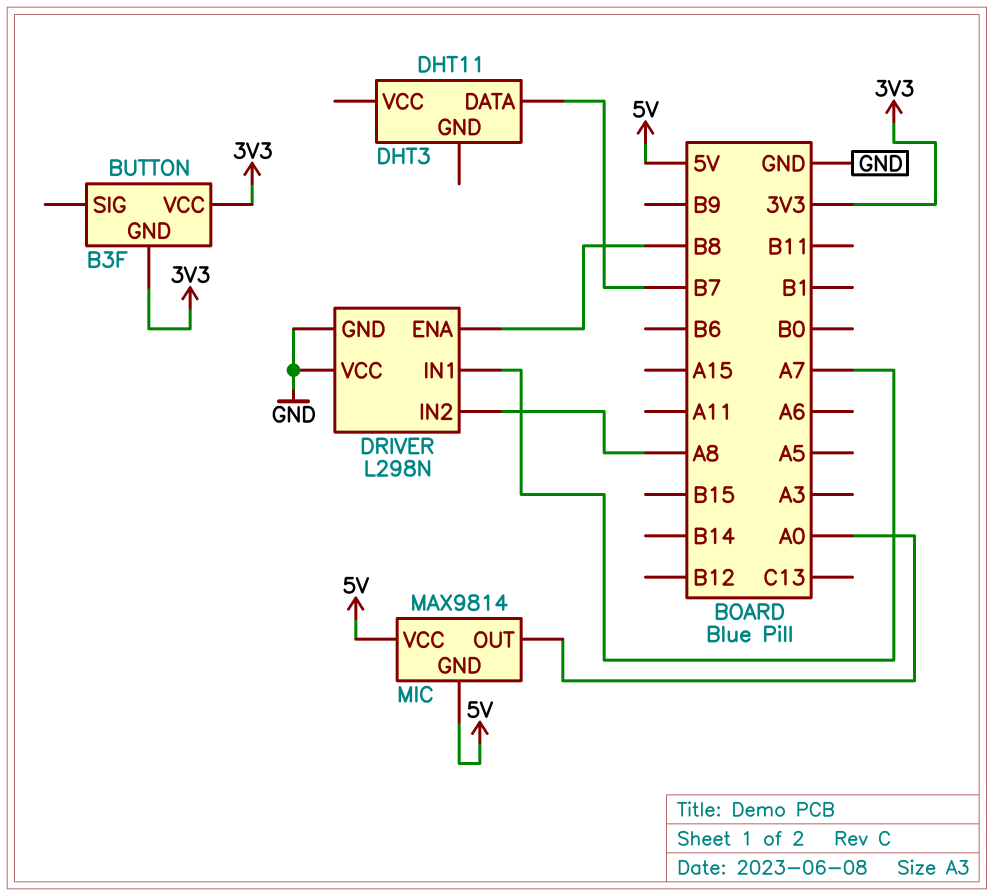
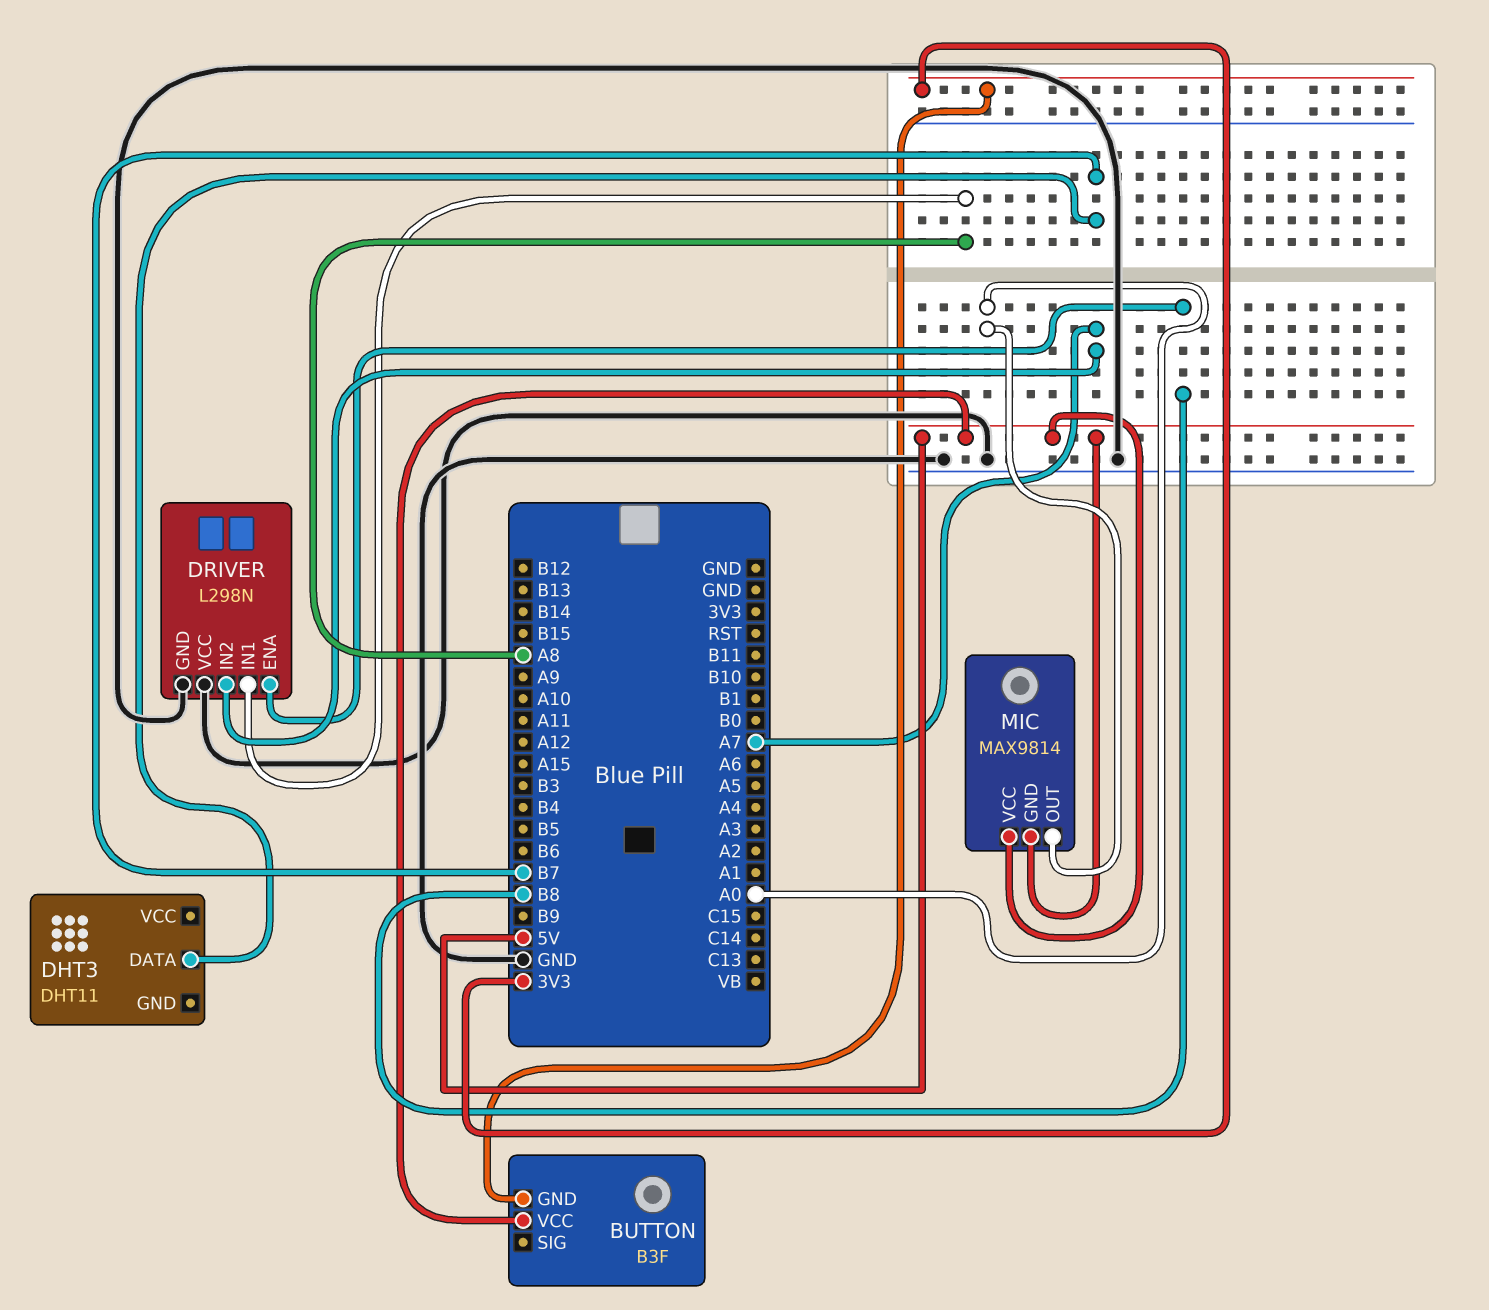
BUTTON pin VCC: 3V3 -> 5V
DRIVER pin IN1: A7 -> A8
DRIVER pin IN2: A8 -> A7

